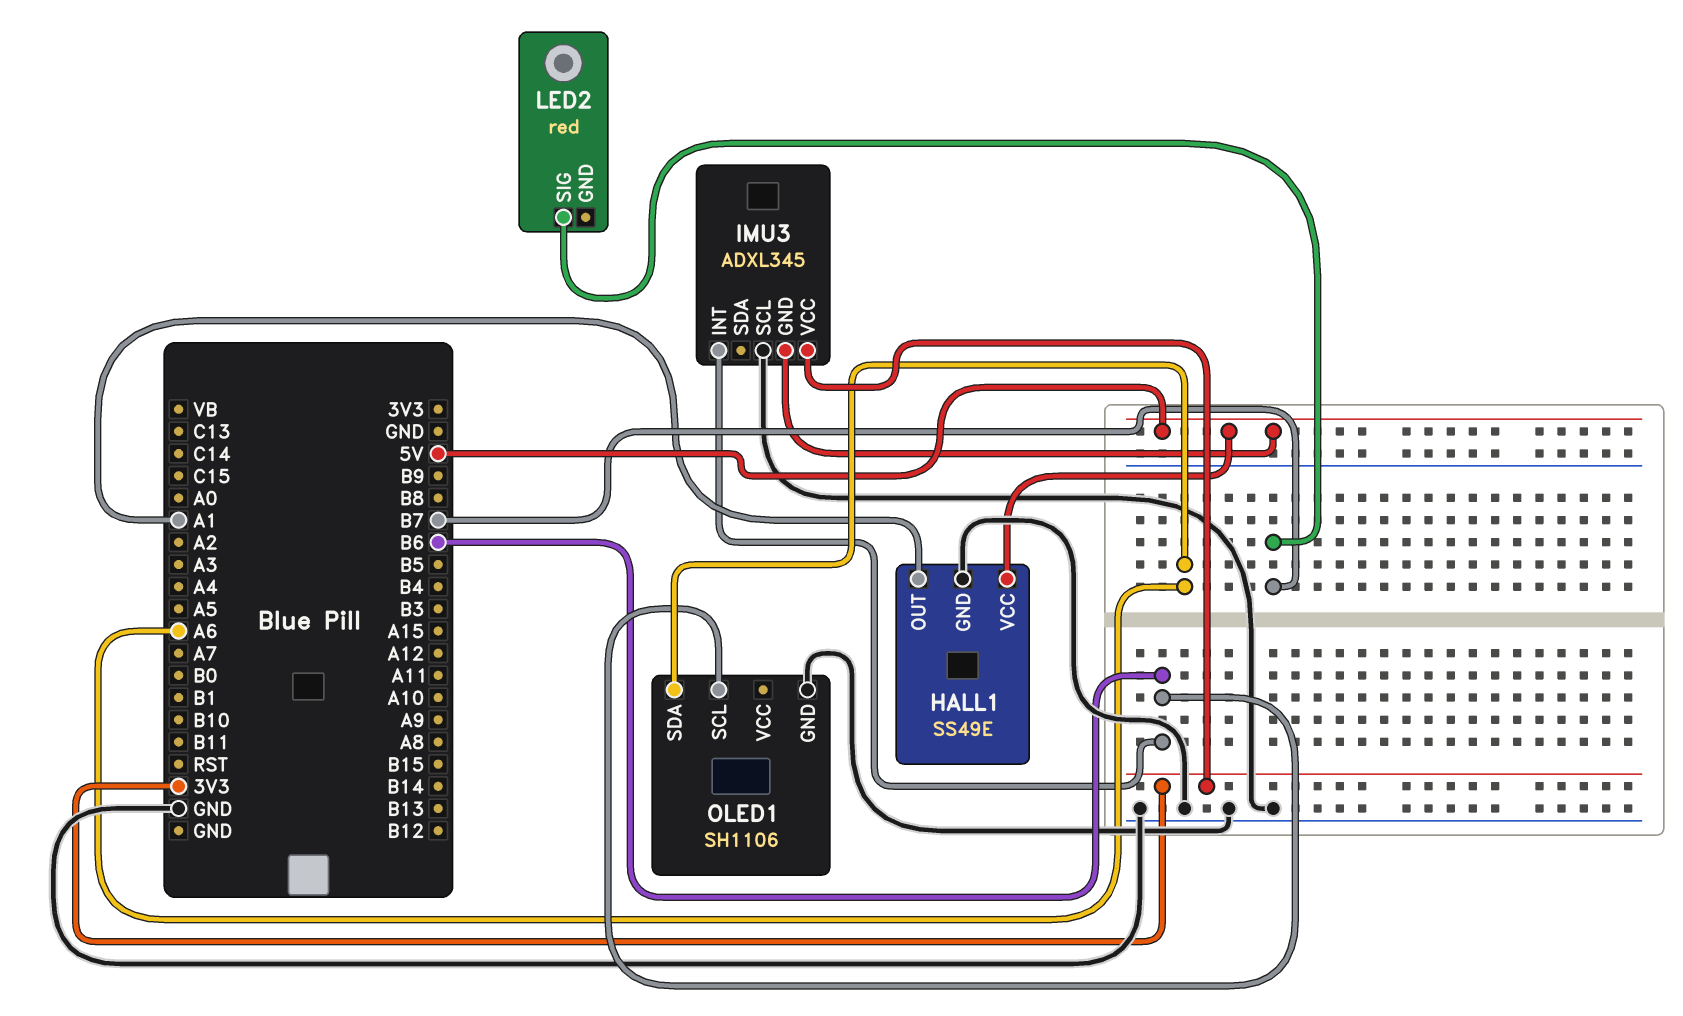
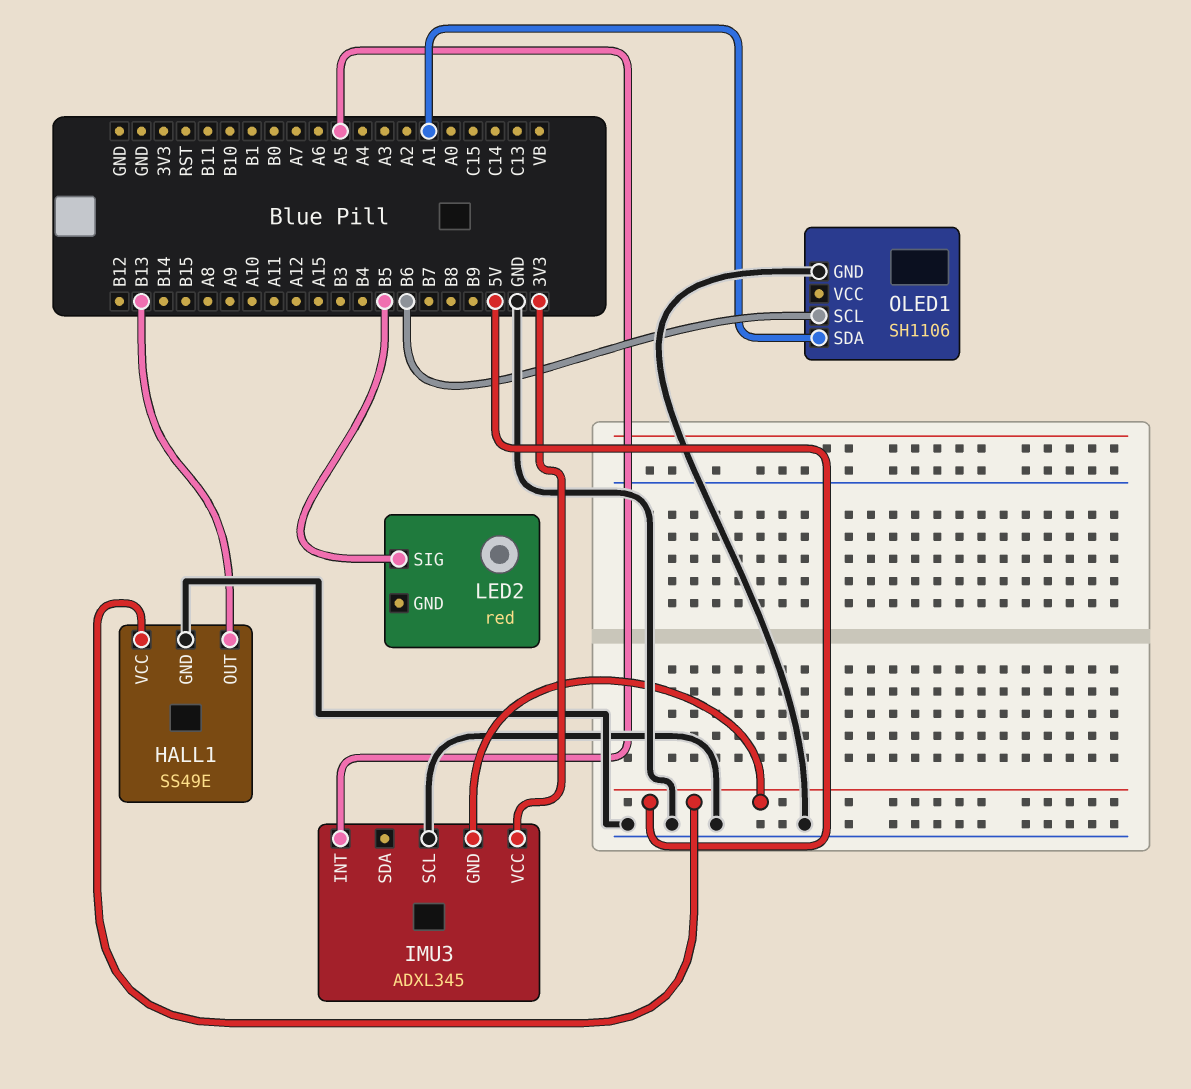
HALL1 pin OUT: A1 -> B13
IMU3 pin INT: B6 -> A5
LED2 pin SIG: B7 -> B5
OLED1 pin SDA: A6 -> A1

